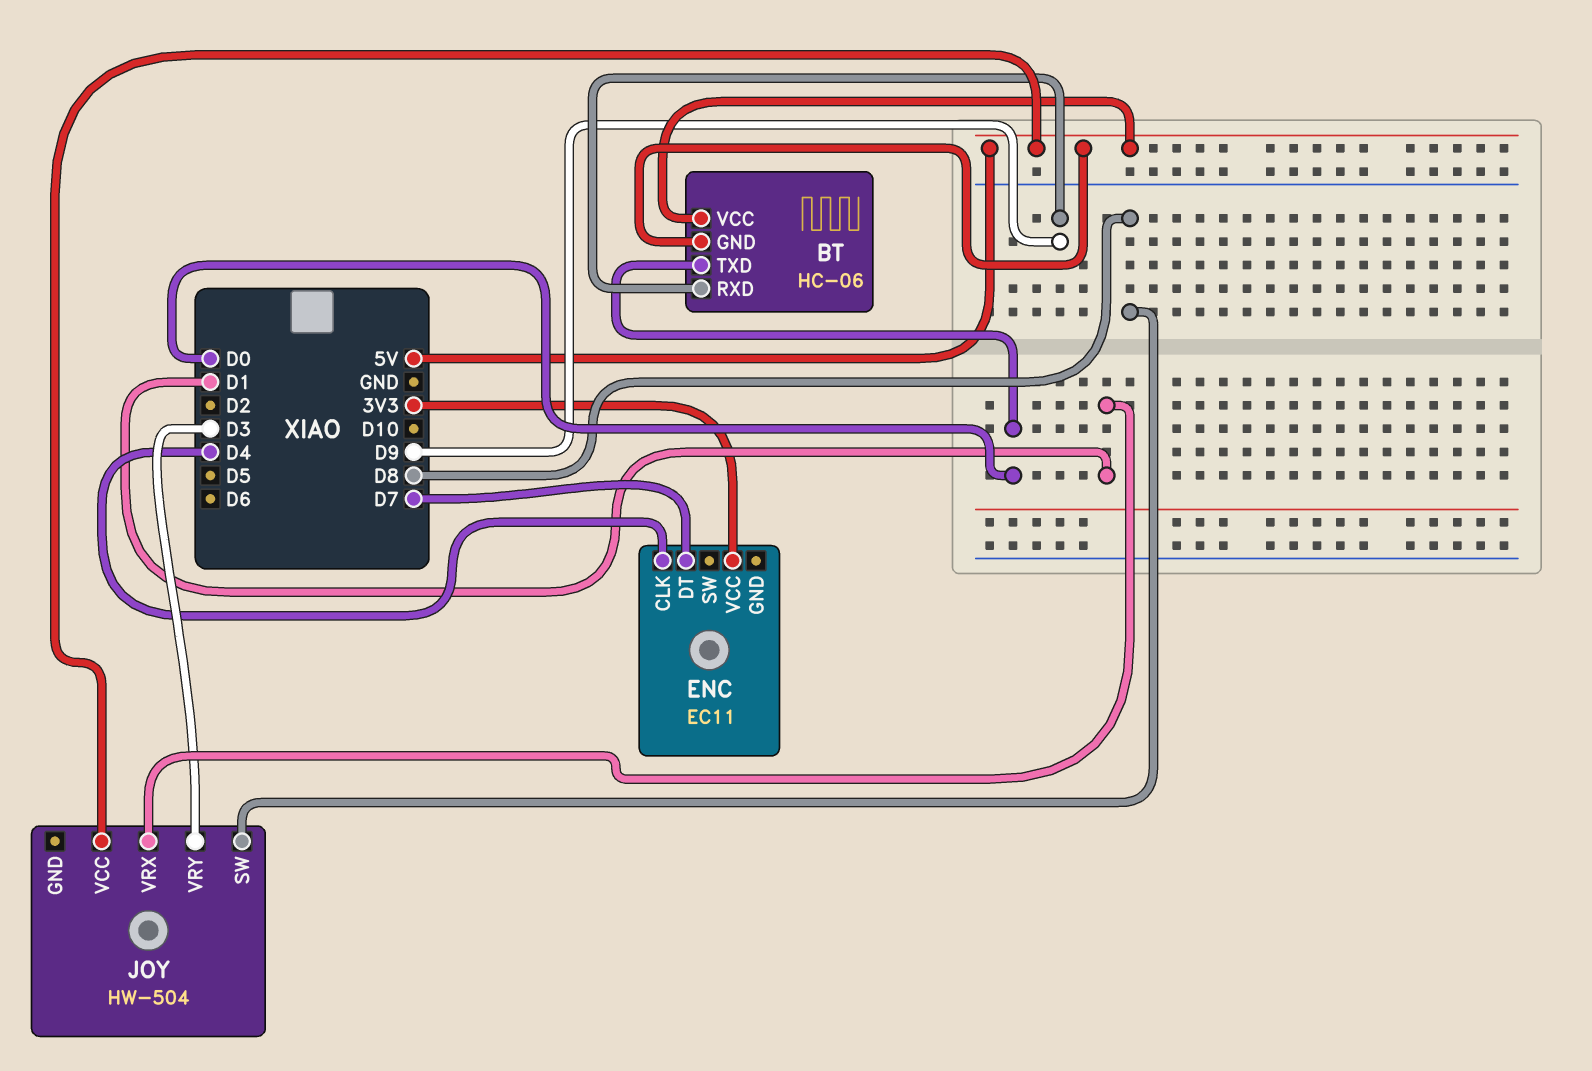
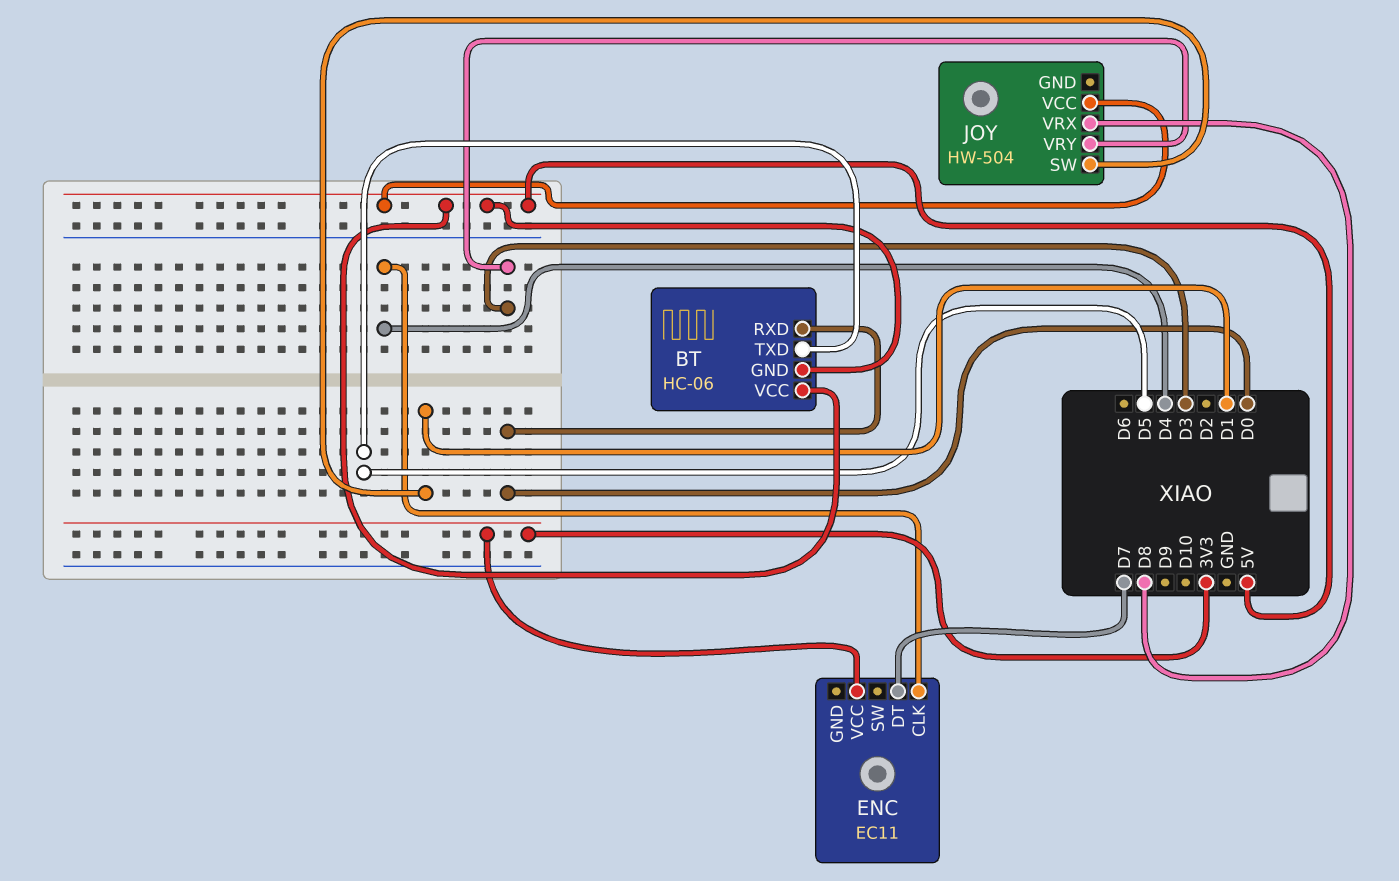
BT pin RXD: D9 -> D0
BT pin TXD: D0 -> D5
JOY pin SW: D8 -> D1
JOY pin VRX: D1 -> D8

